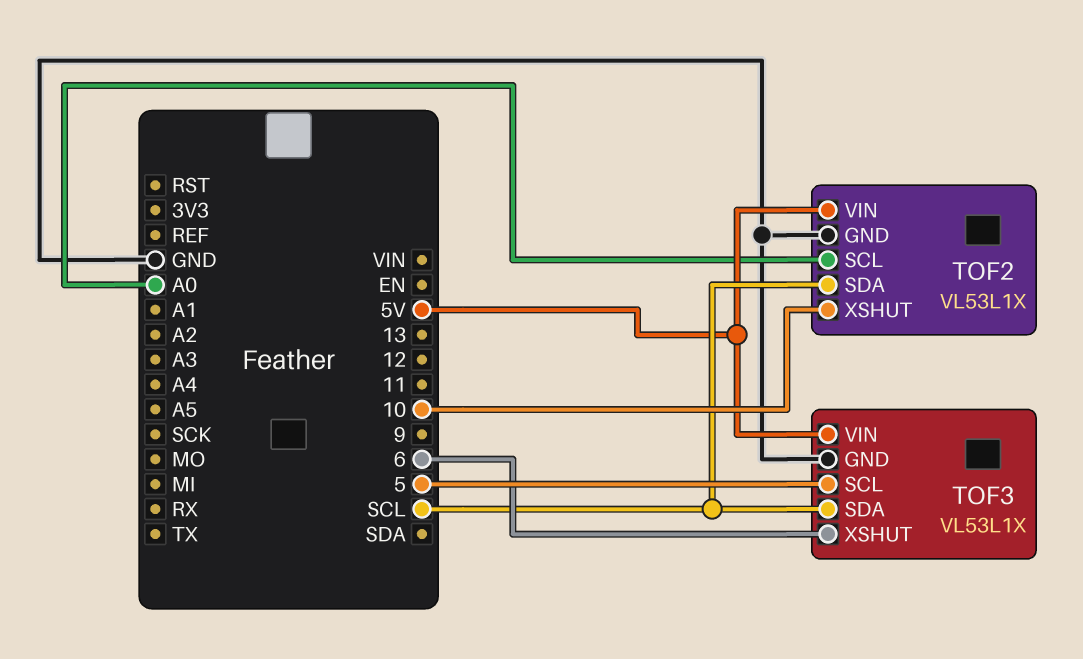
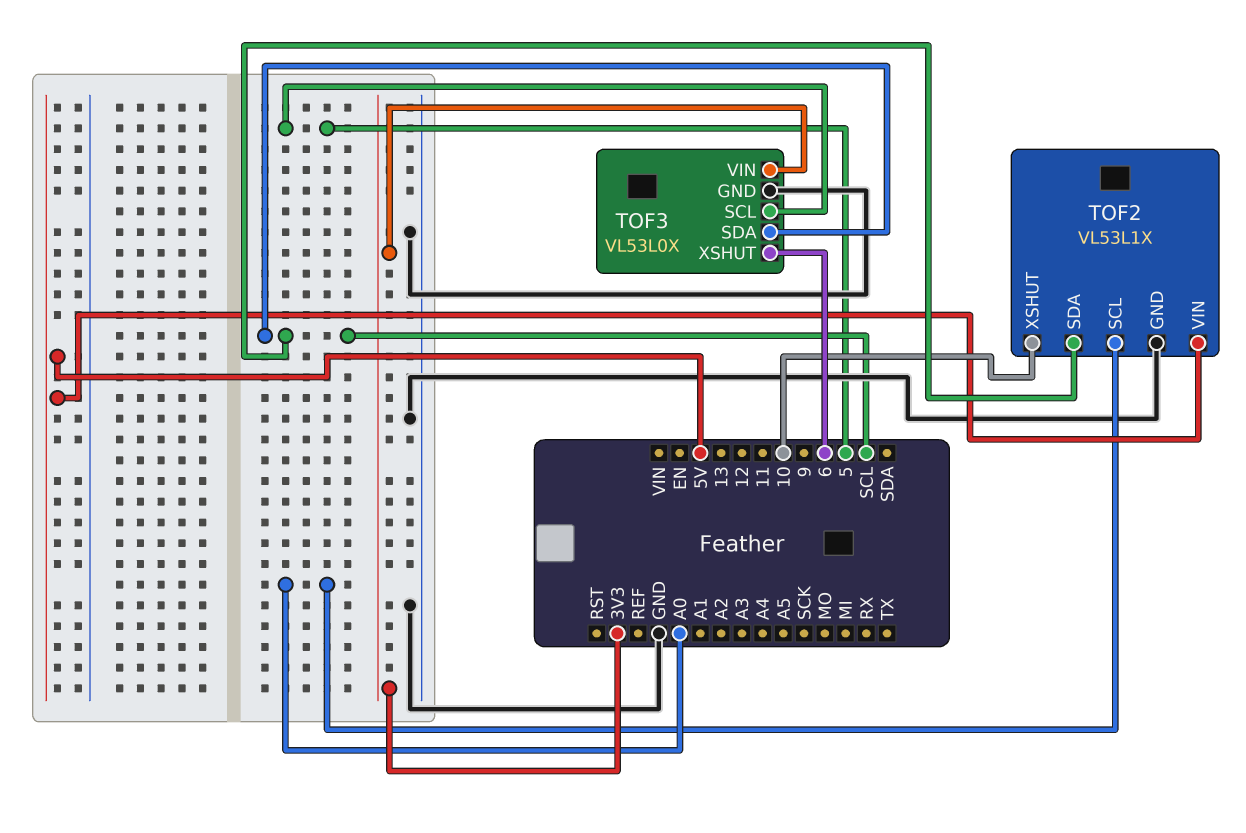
TOF3: VL53L1X -> VL53L0X
TOF3 pin VIN: 5V -> 3V3

